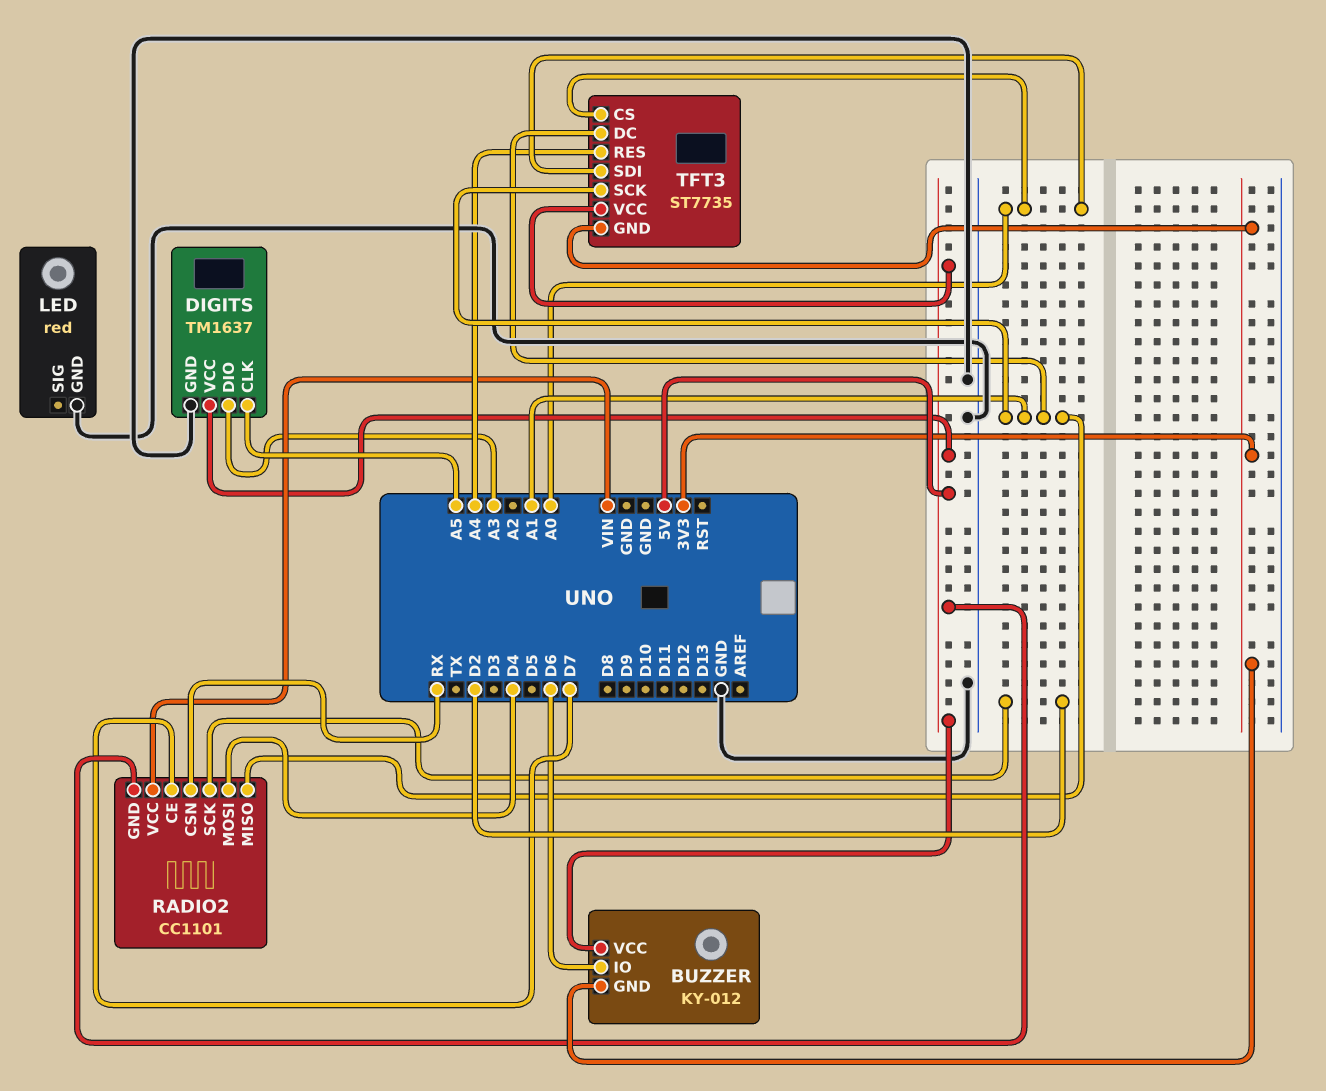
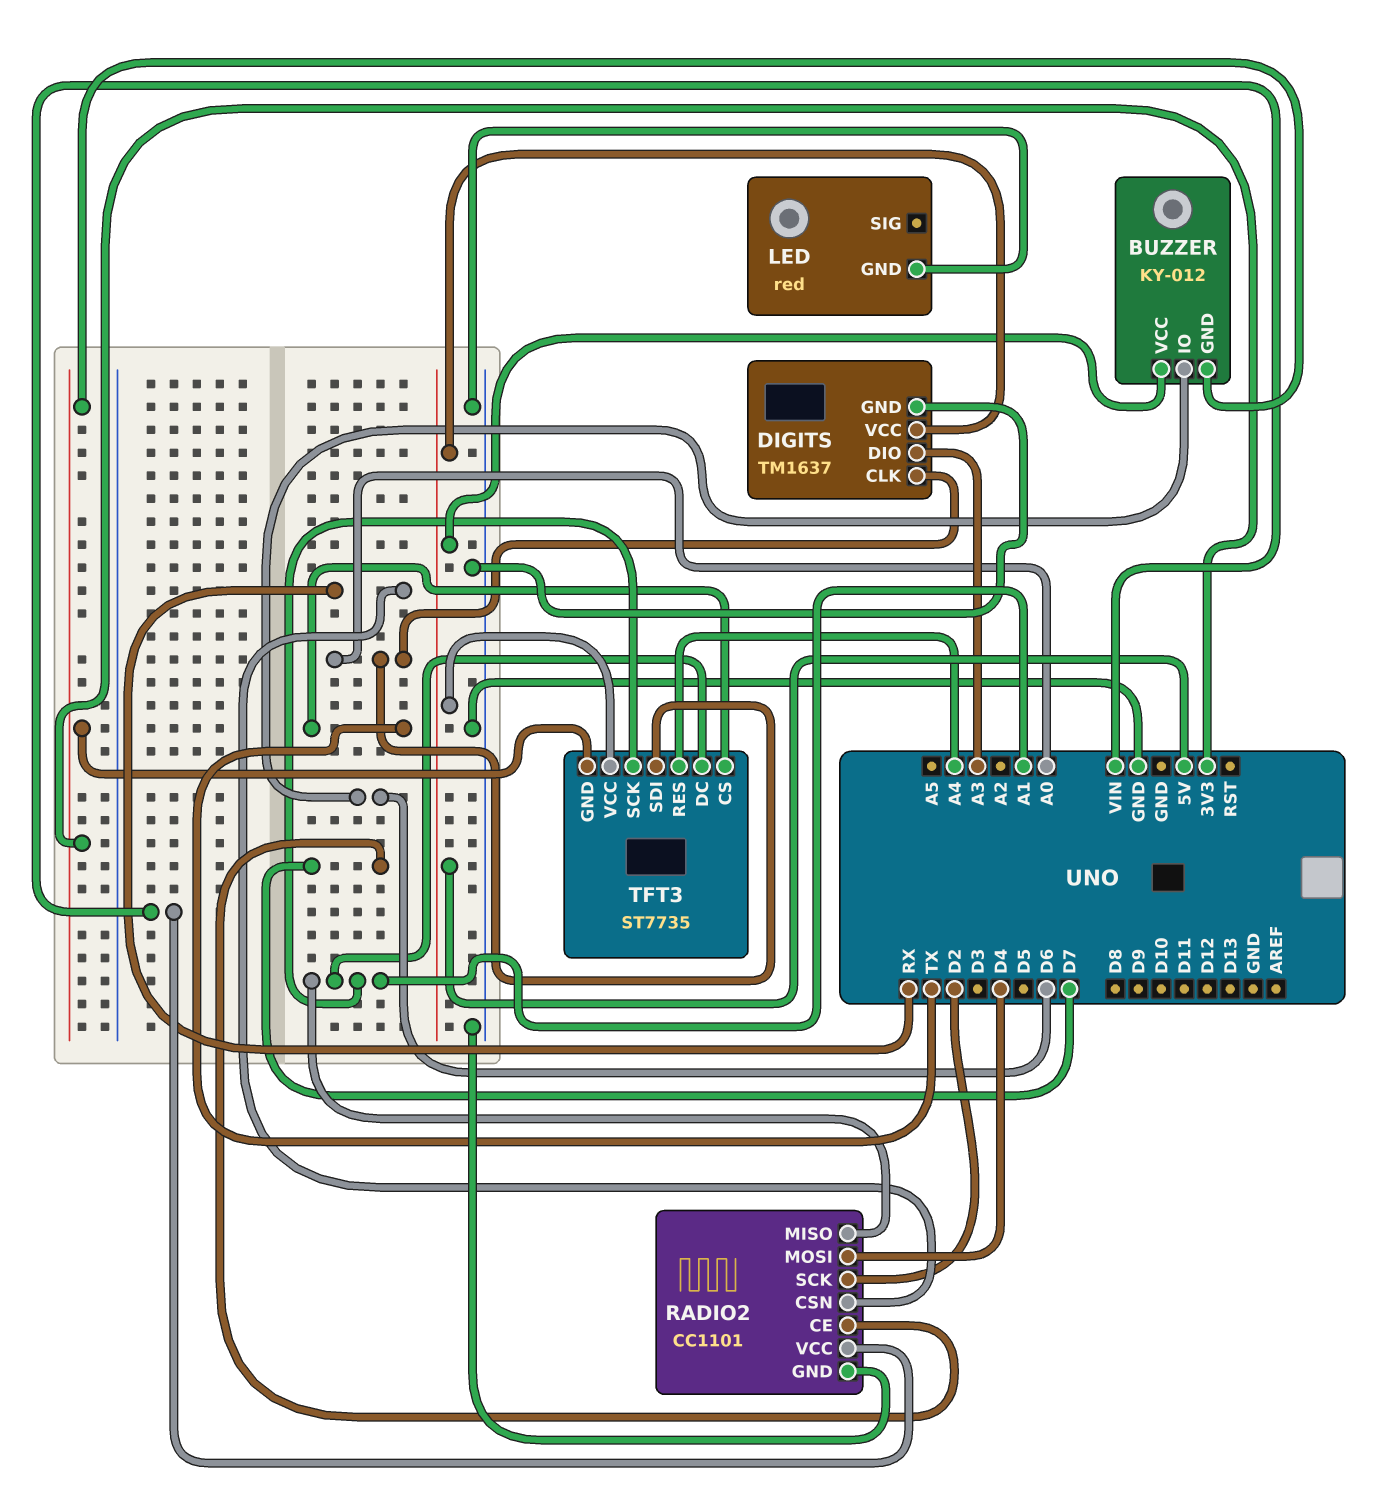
DIGITS pin CLK: A5 -> A0
RADIO2 pin GND: 5V -> GND
TFT3 pin CS: A0 -> TX

